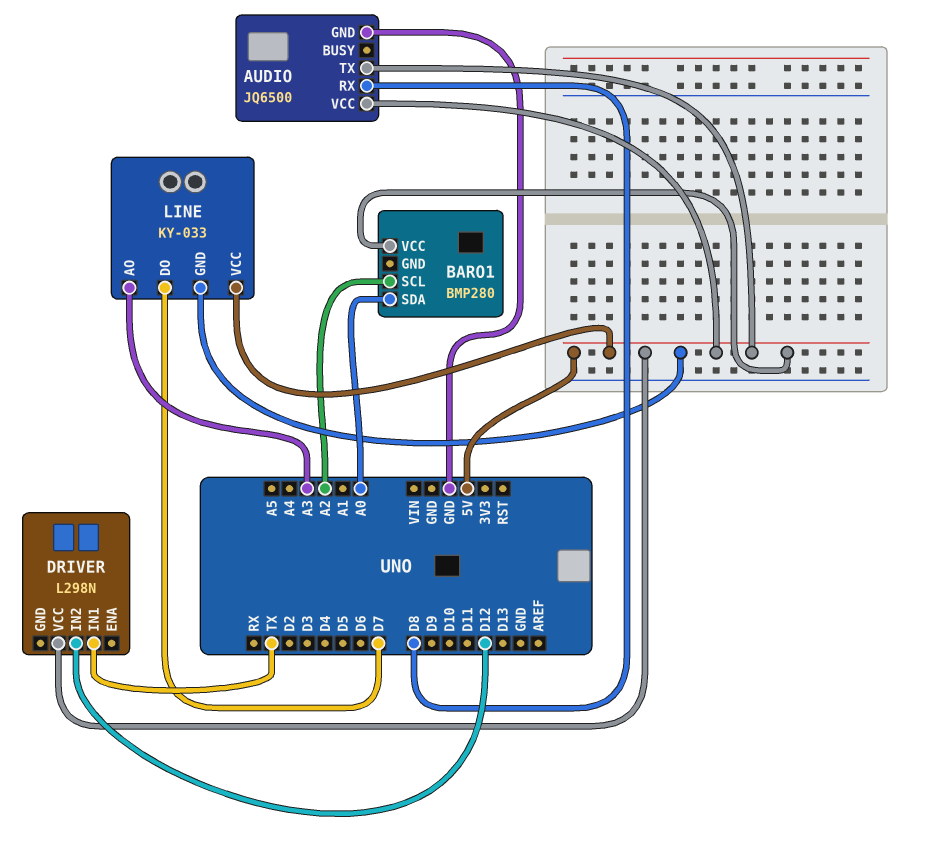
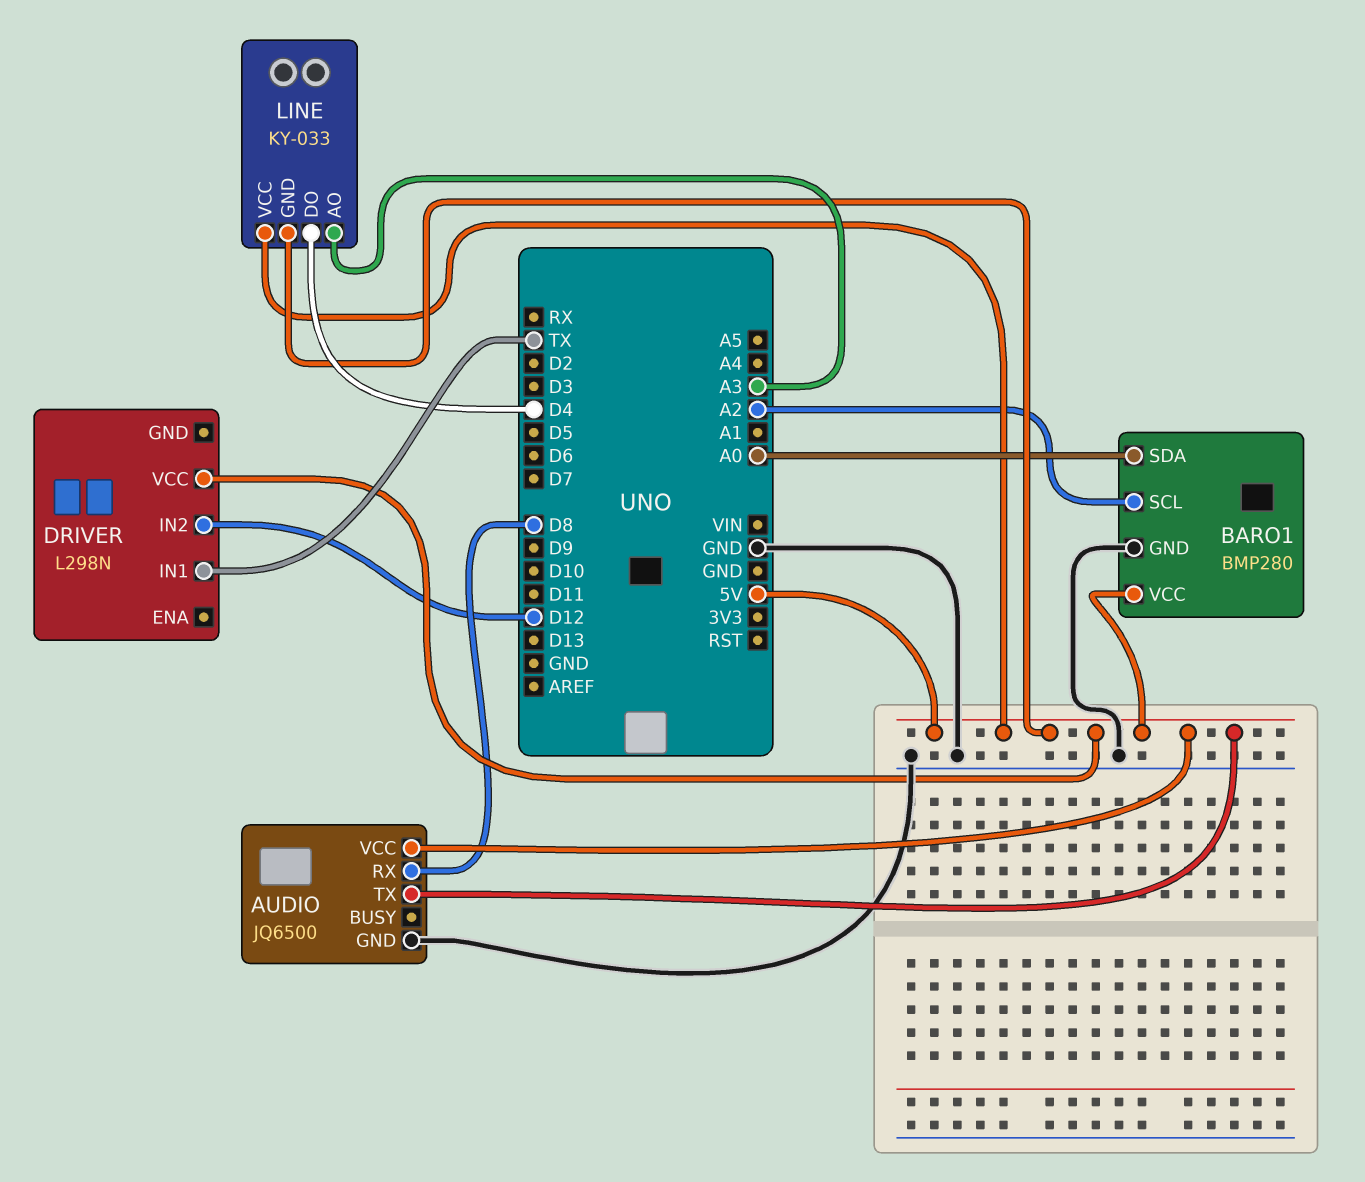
BARO1 pin GND: none -> GND
LINE pin DO: D7 -> D4

